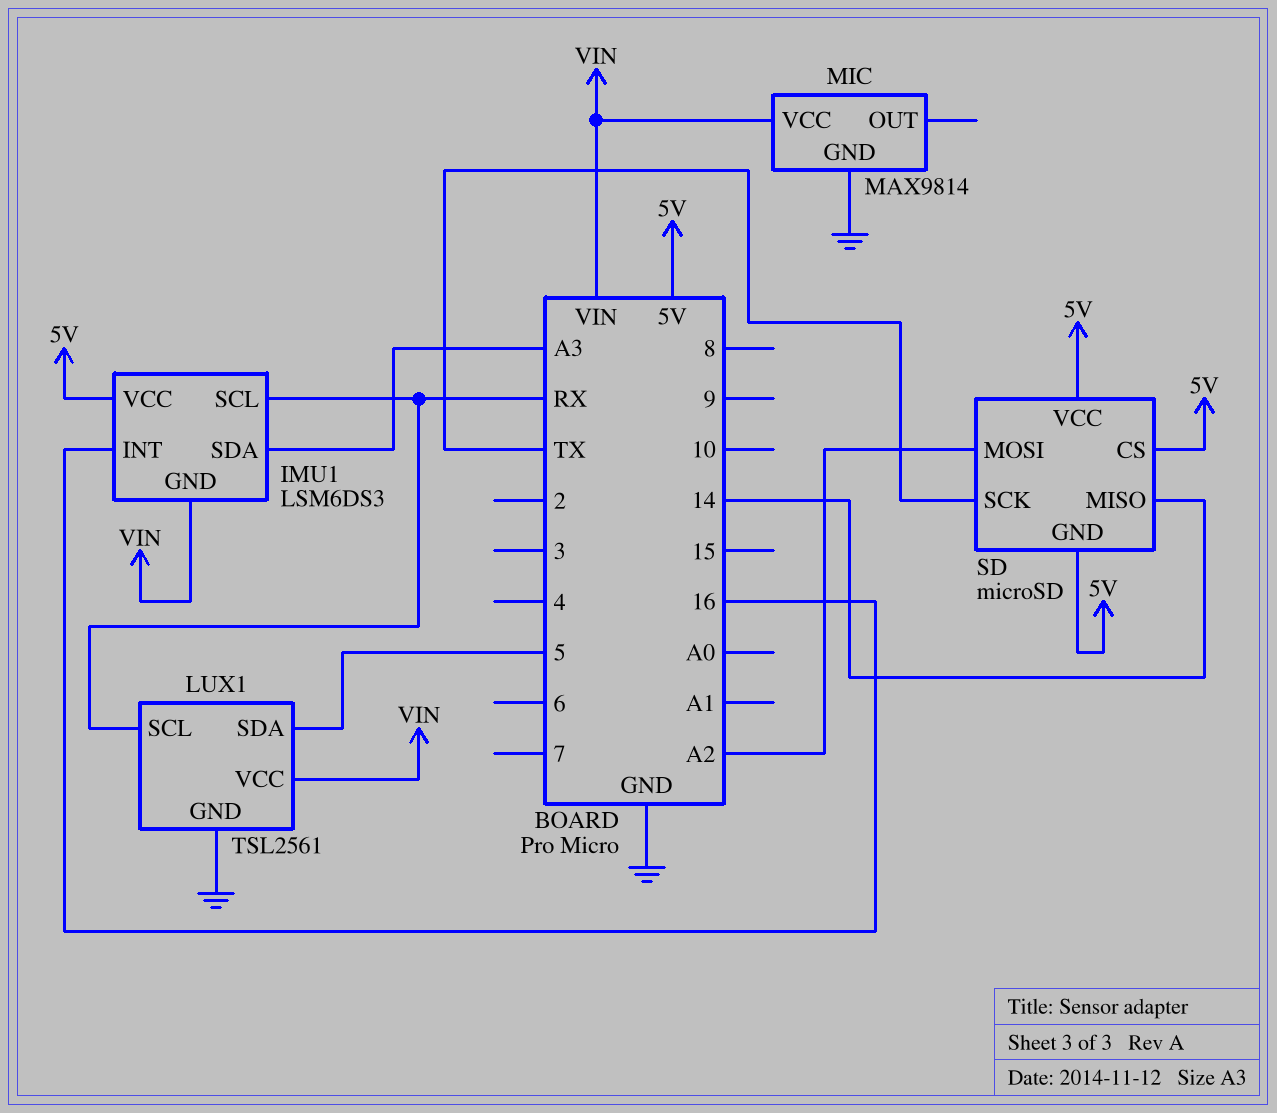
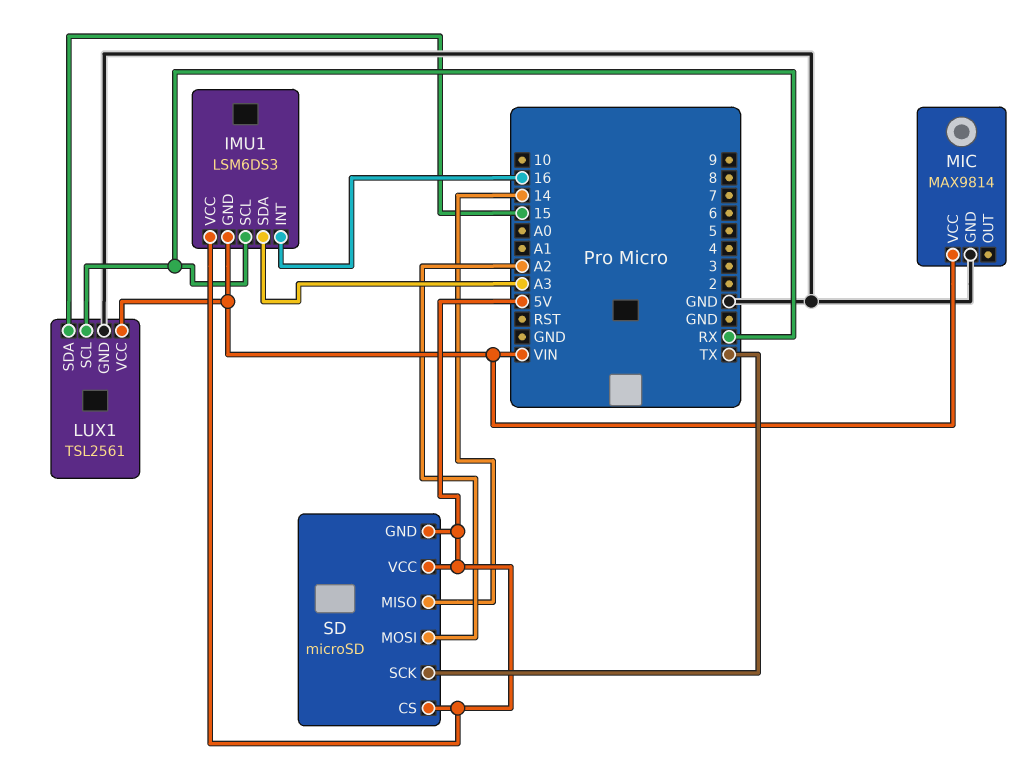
LUX1 pin SDA: 5 -> 15

